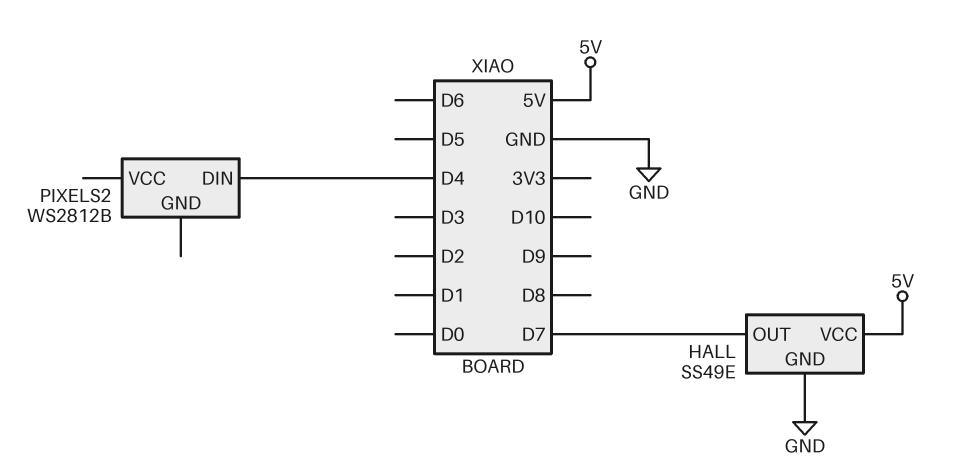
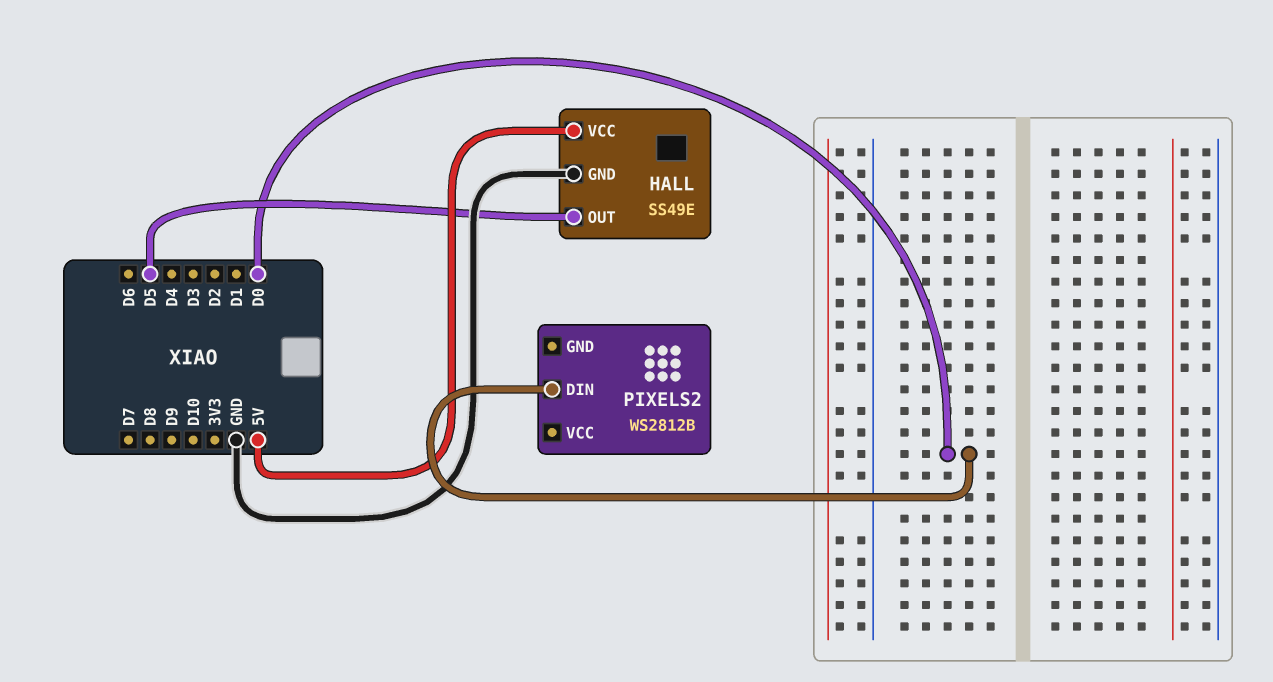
HALL pin OUT: D7 -> D5
PIXELS2 pin DIN: D4 -> D0

